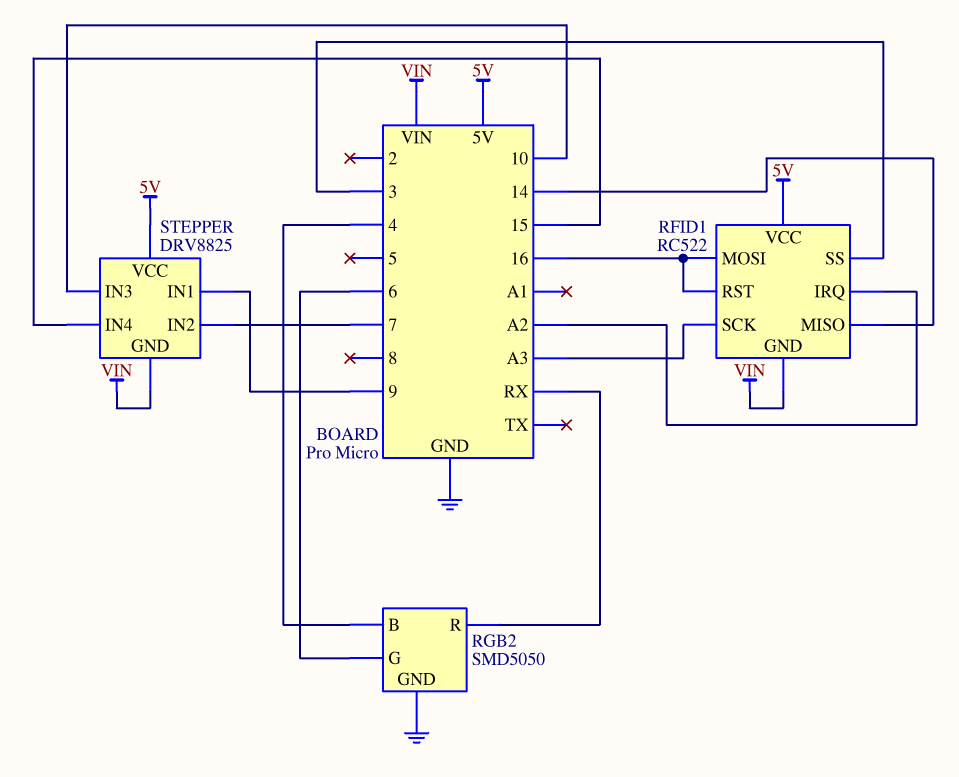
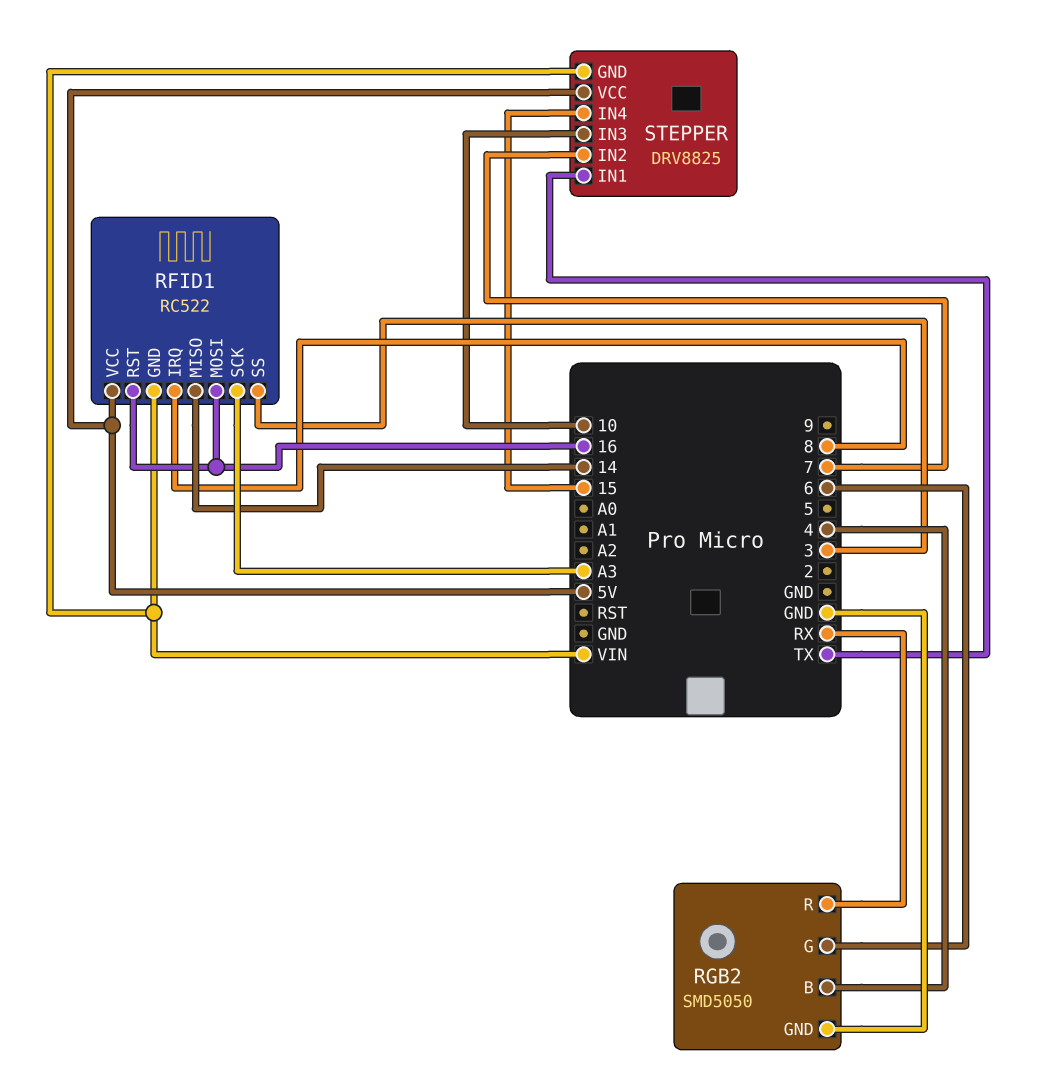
RFID1 pin IRQ: A2 -> 8
STEPPER pin IN1: 9 -> TX

